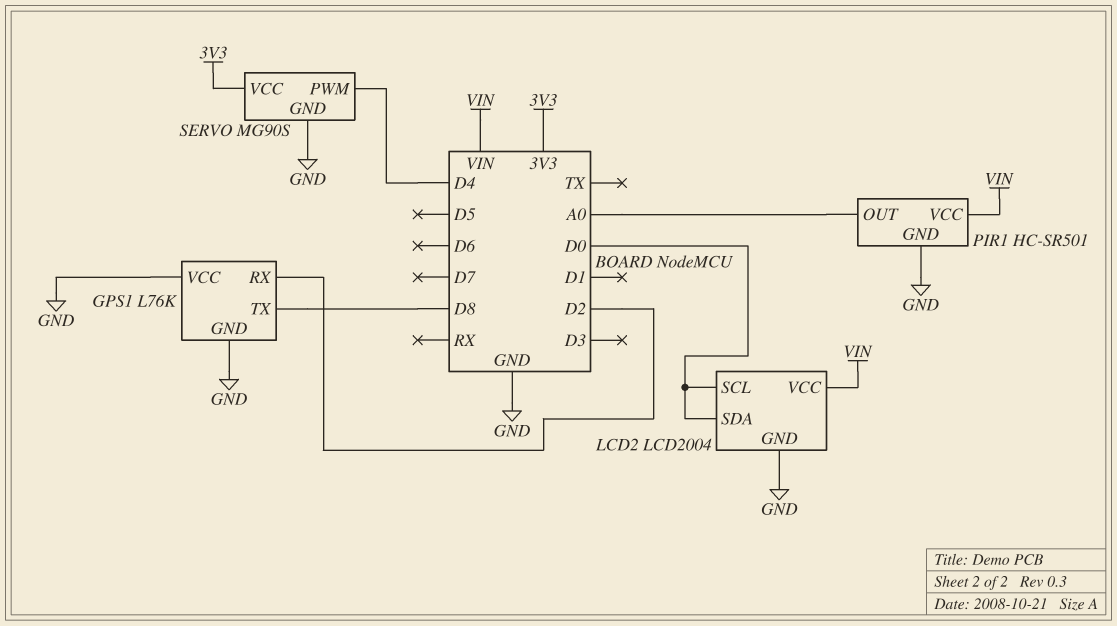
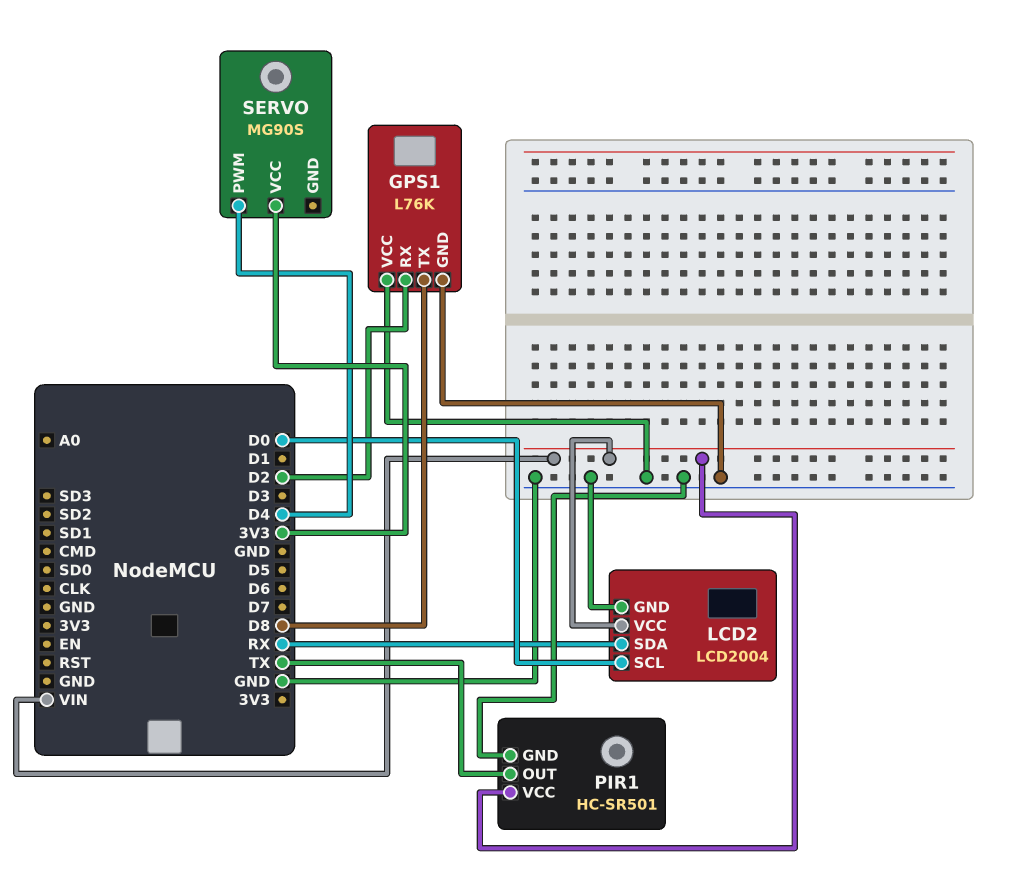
LCD2 pin SDA: D0 -> RX
PIR1 pin OUT: A0 -> TX
SERVO pin GND: GND -> none

